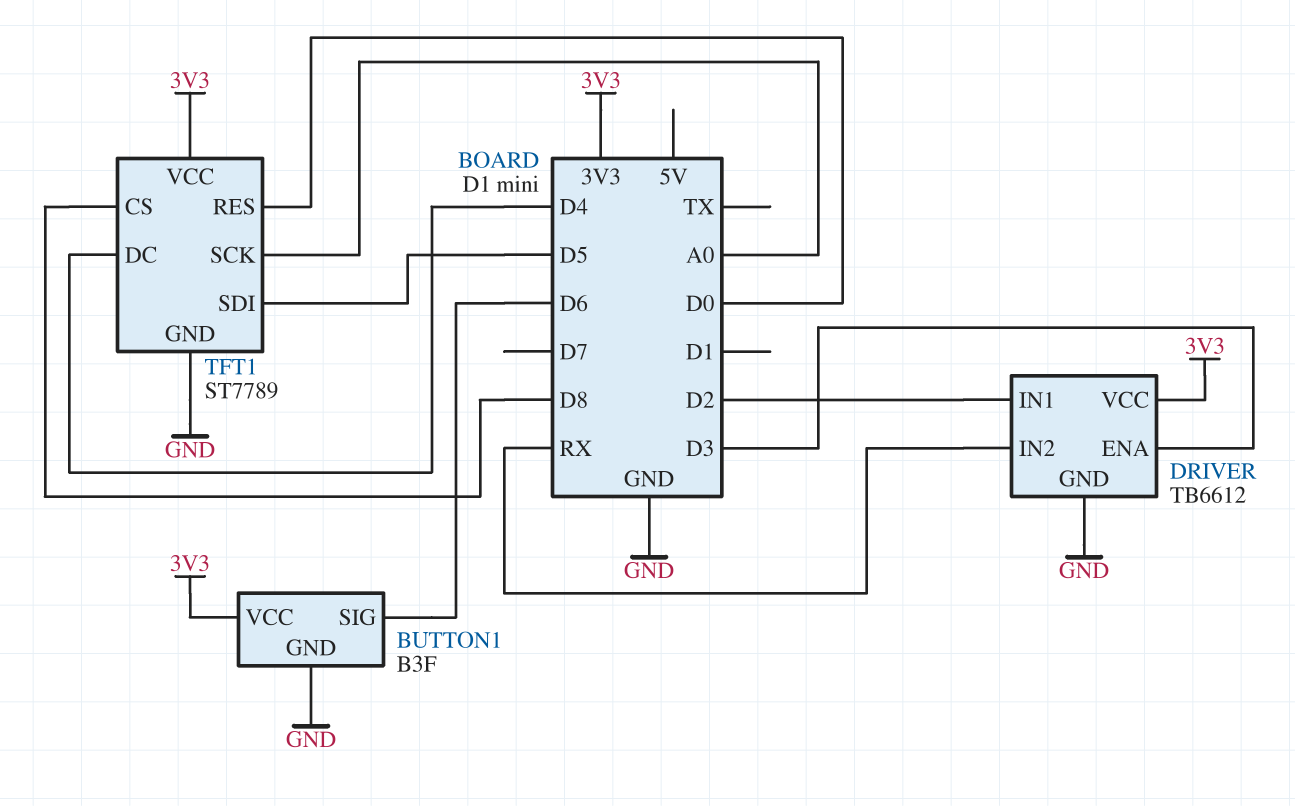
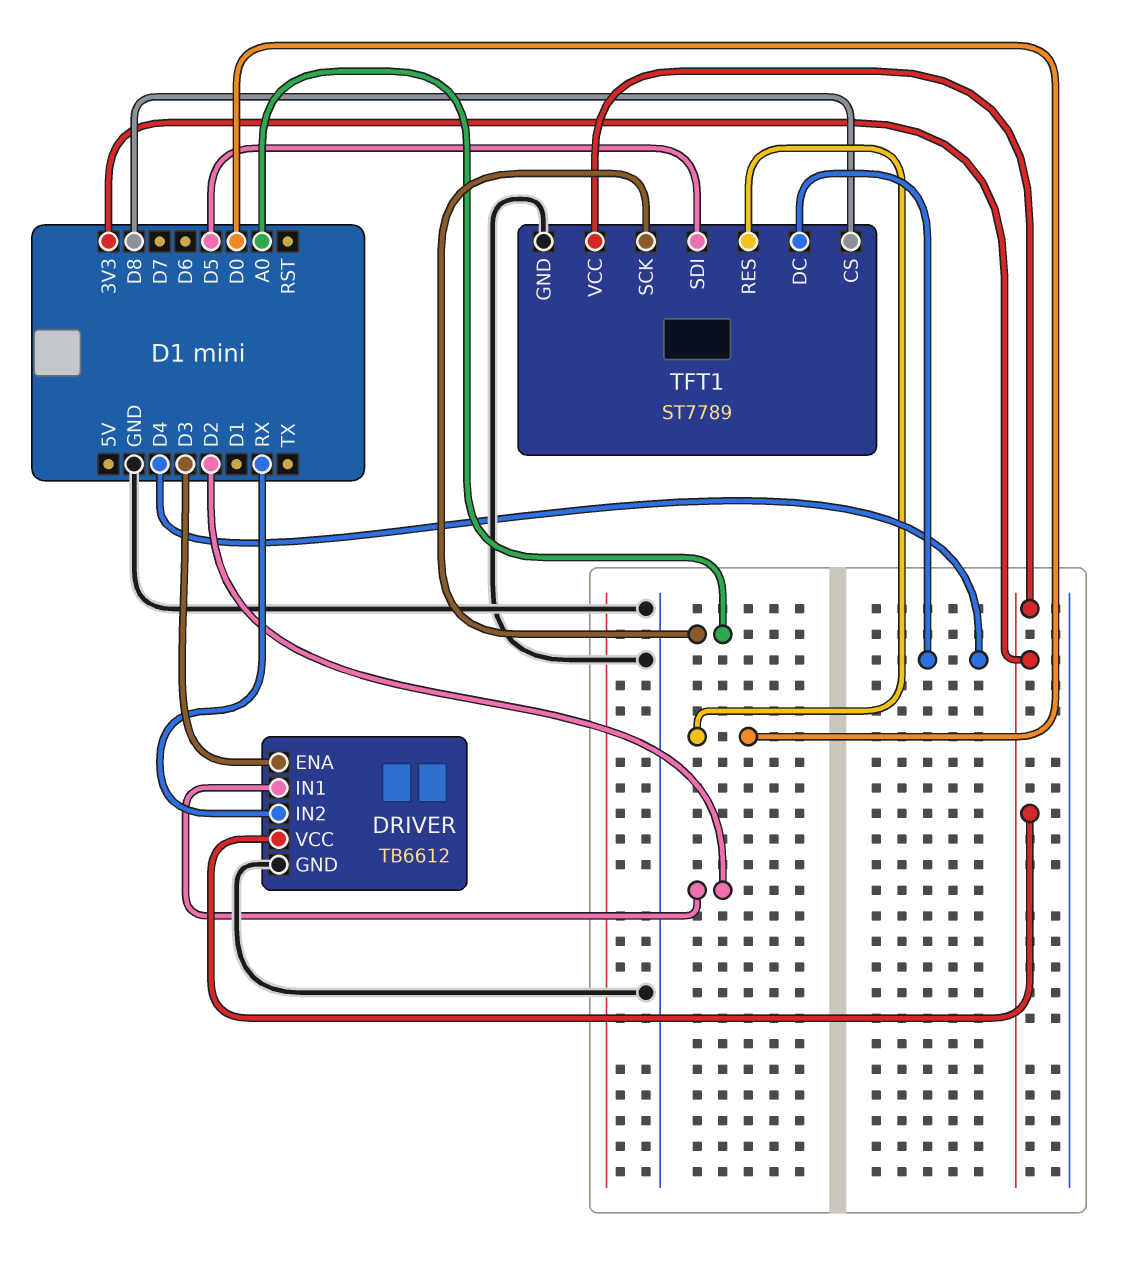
BUTTON1: B3F -> none
BUTTON1 pin GND: GND -> none
BUTTON1 pin SIG: D6 -> none
BUTTON1 pin VCC: 3V3 -> none

